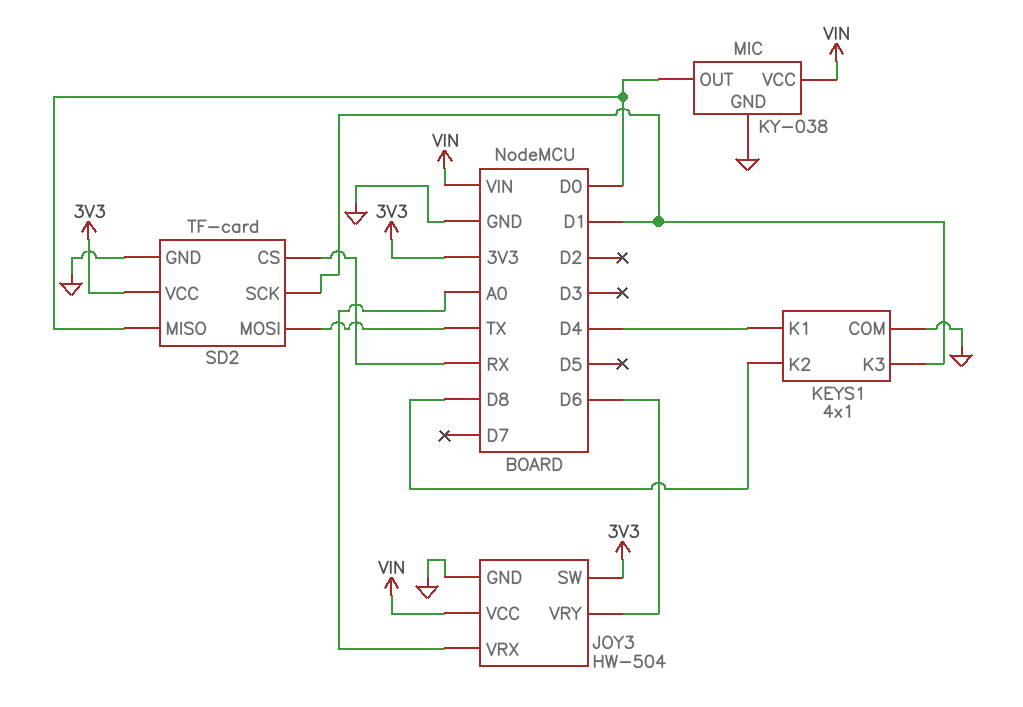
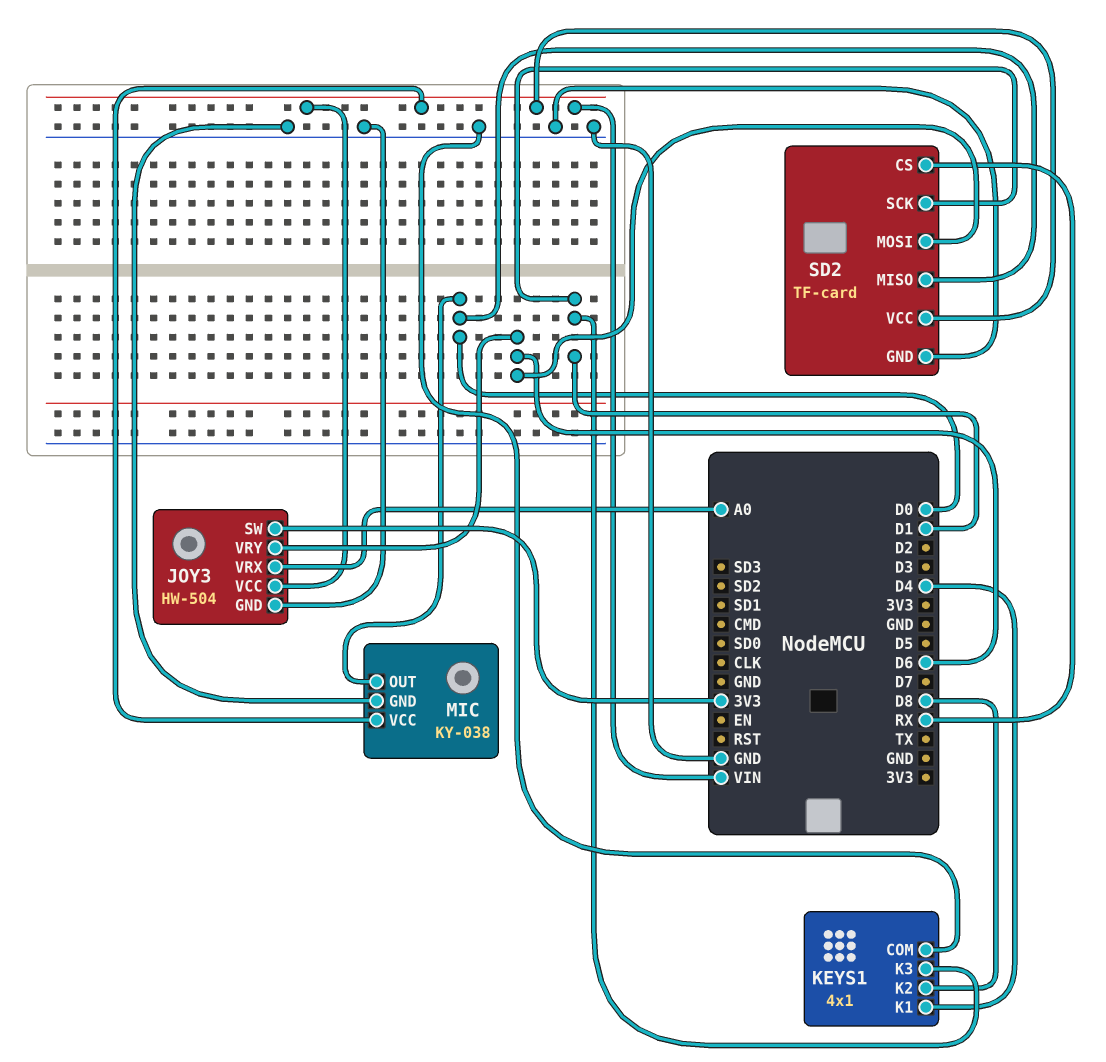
SD2 pin MOSI: TX -> D6
SD2 pin VCC: 3V3 -> VIN

